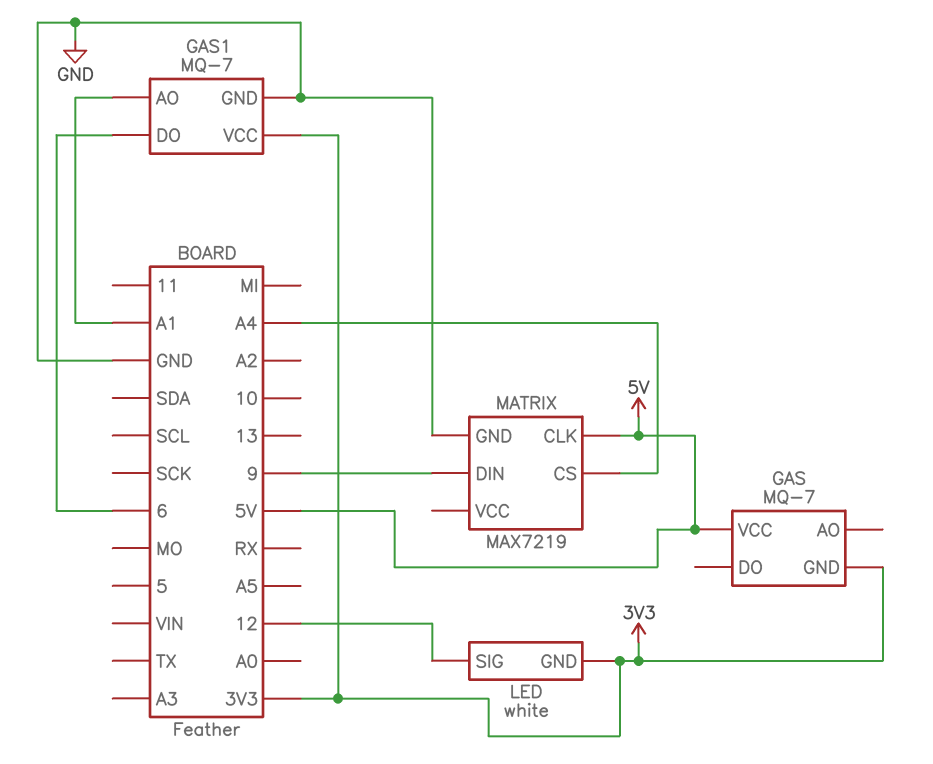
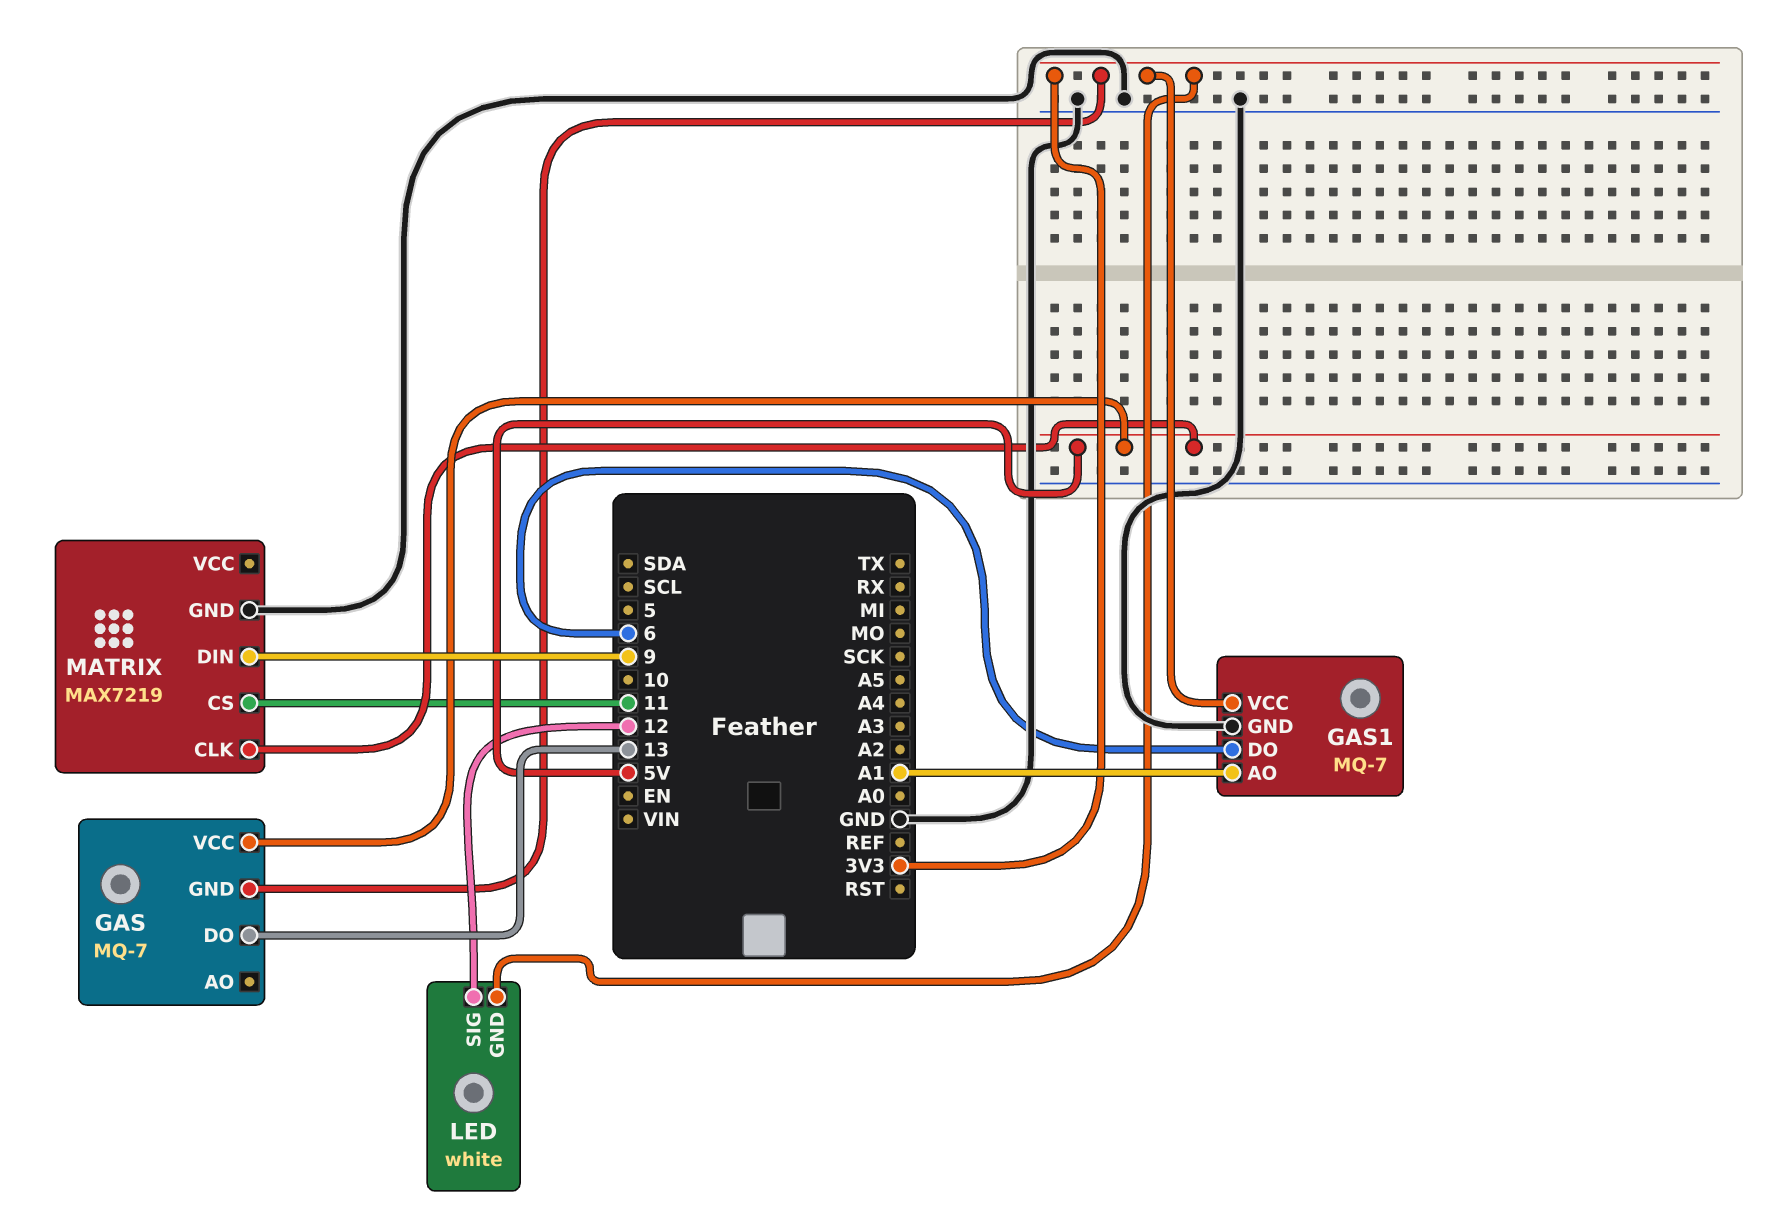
GAS pin DO: none -> 13
MATRIX pin CS: A4 -> 11

